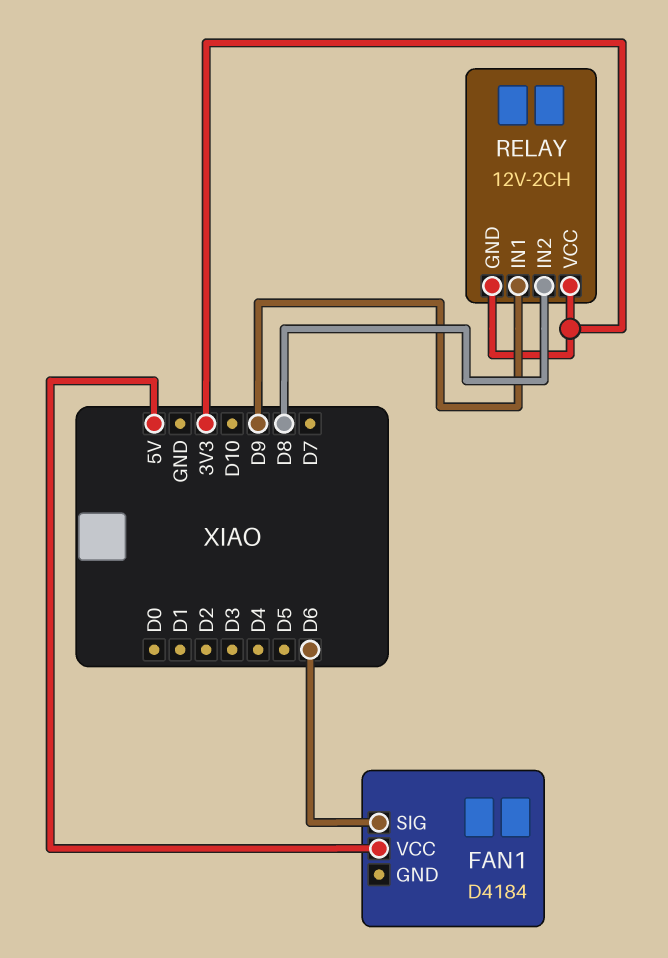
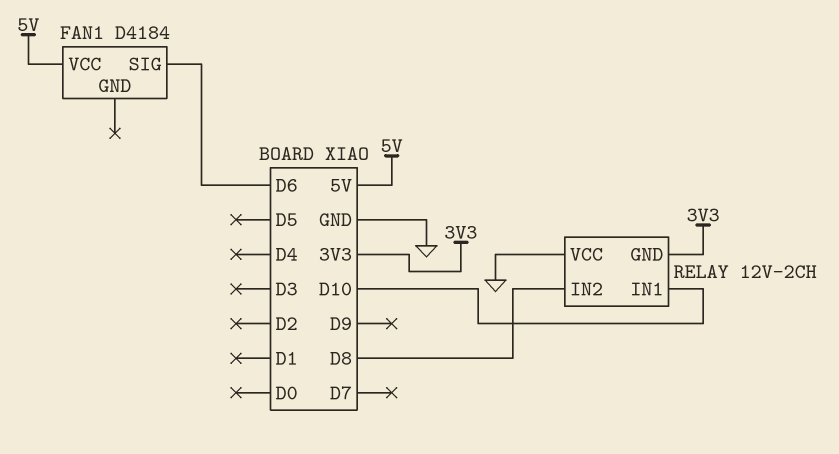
RELAY pin IN1: D9 -> D10
RELAY pin VCC: 3V3 -> GND

